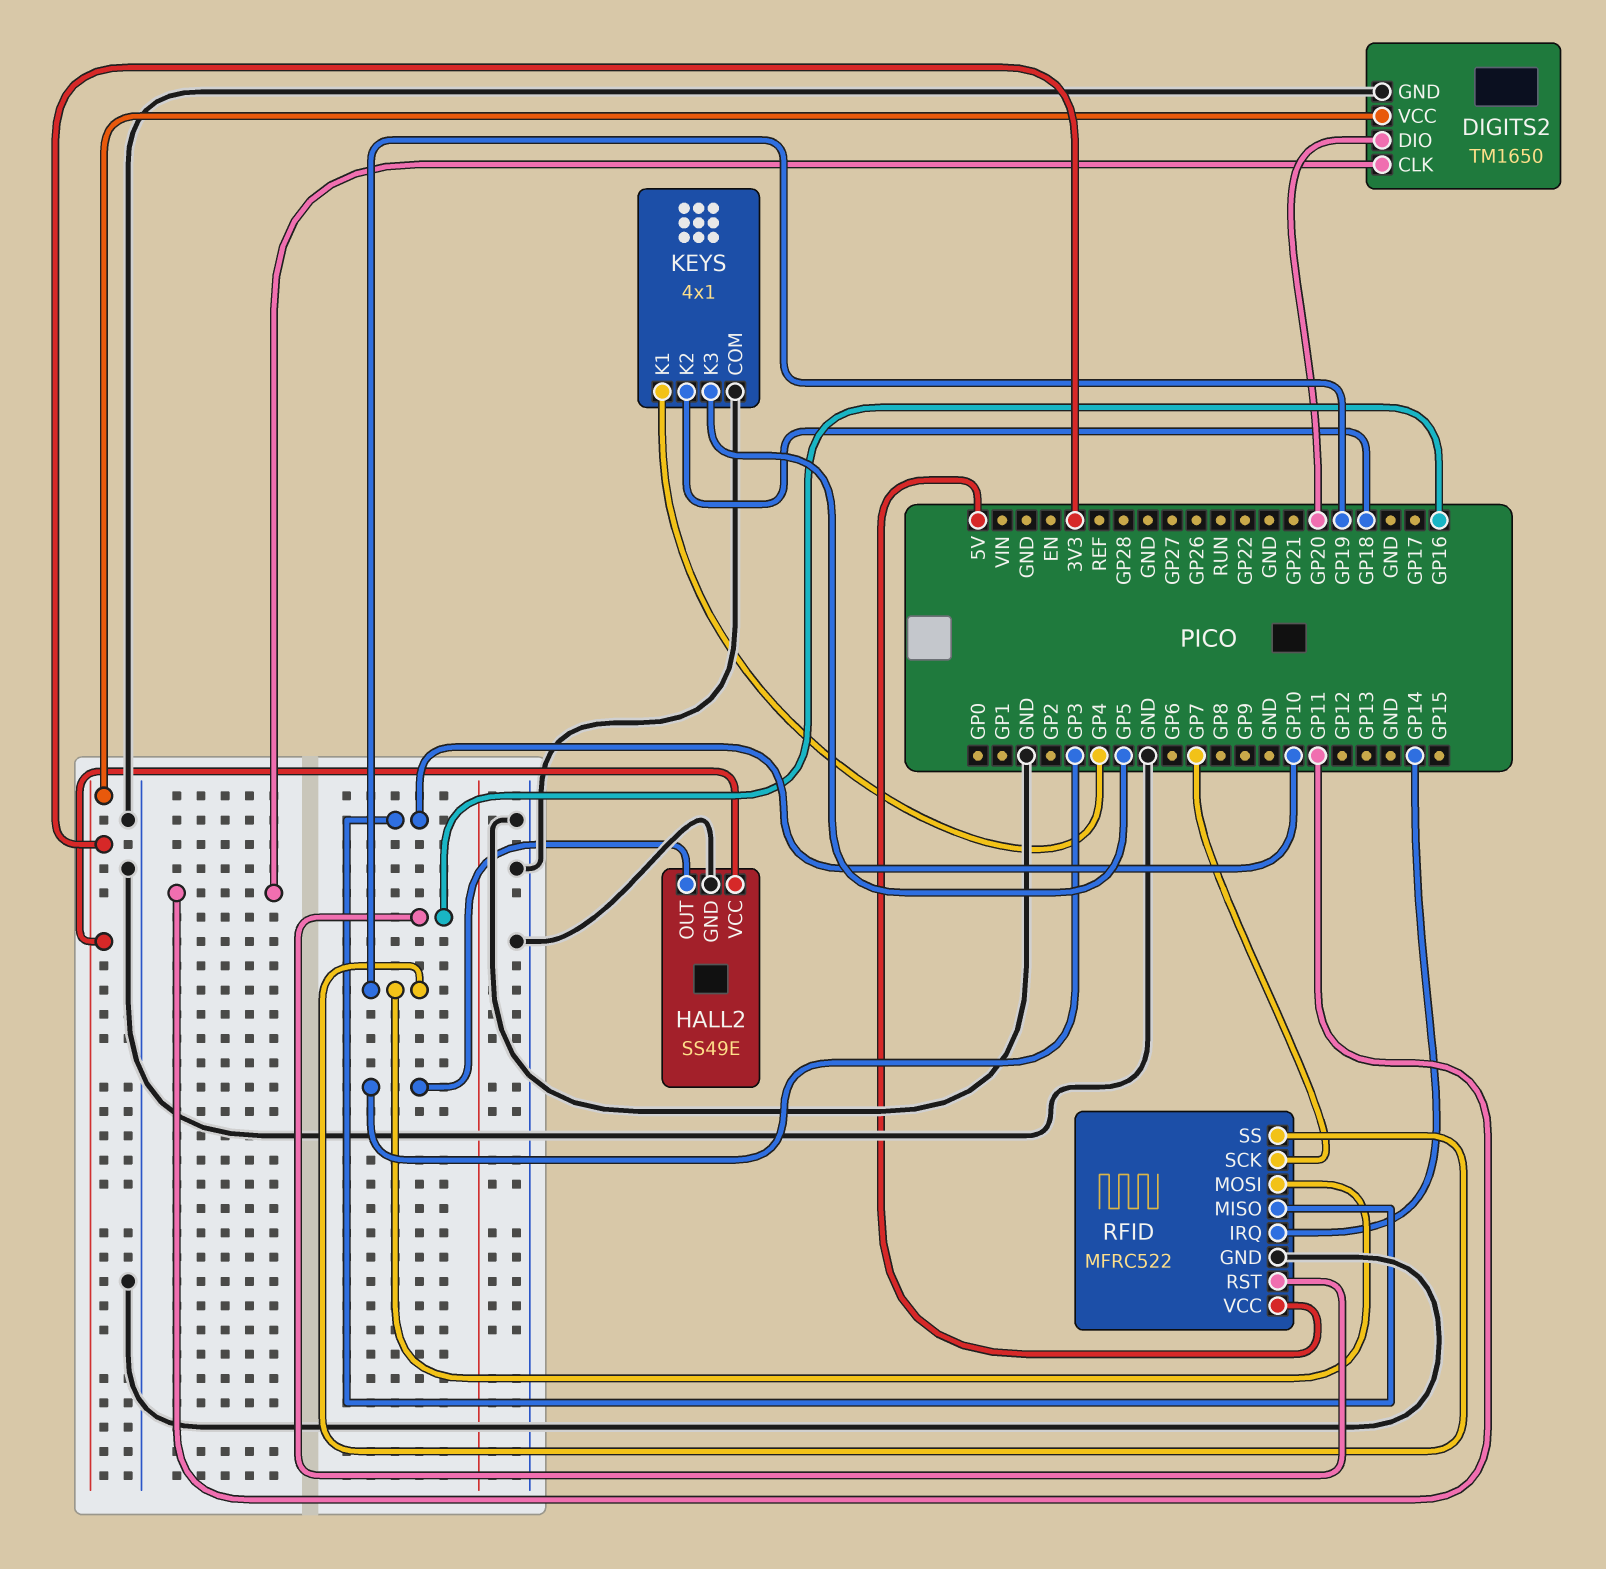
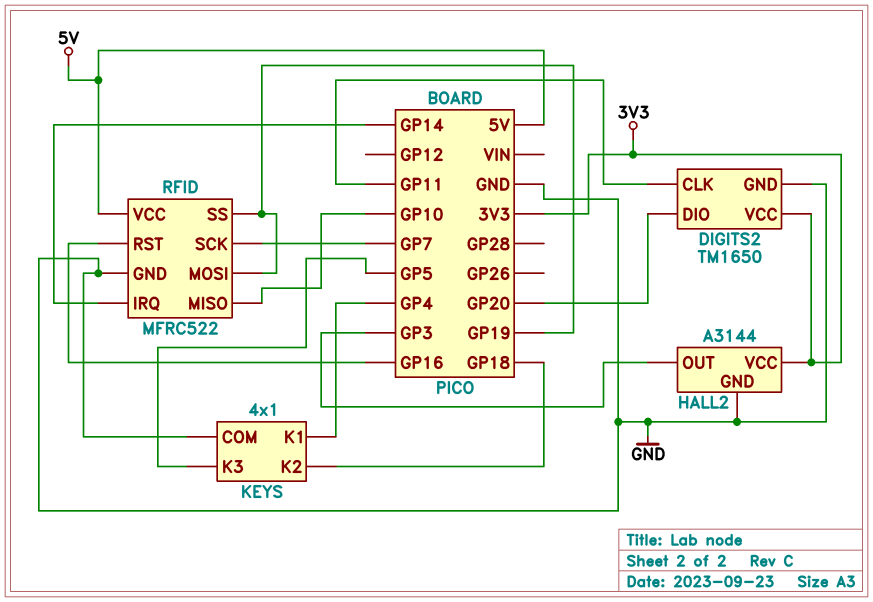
HALL2: SS49E -> A3144

